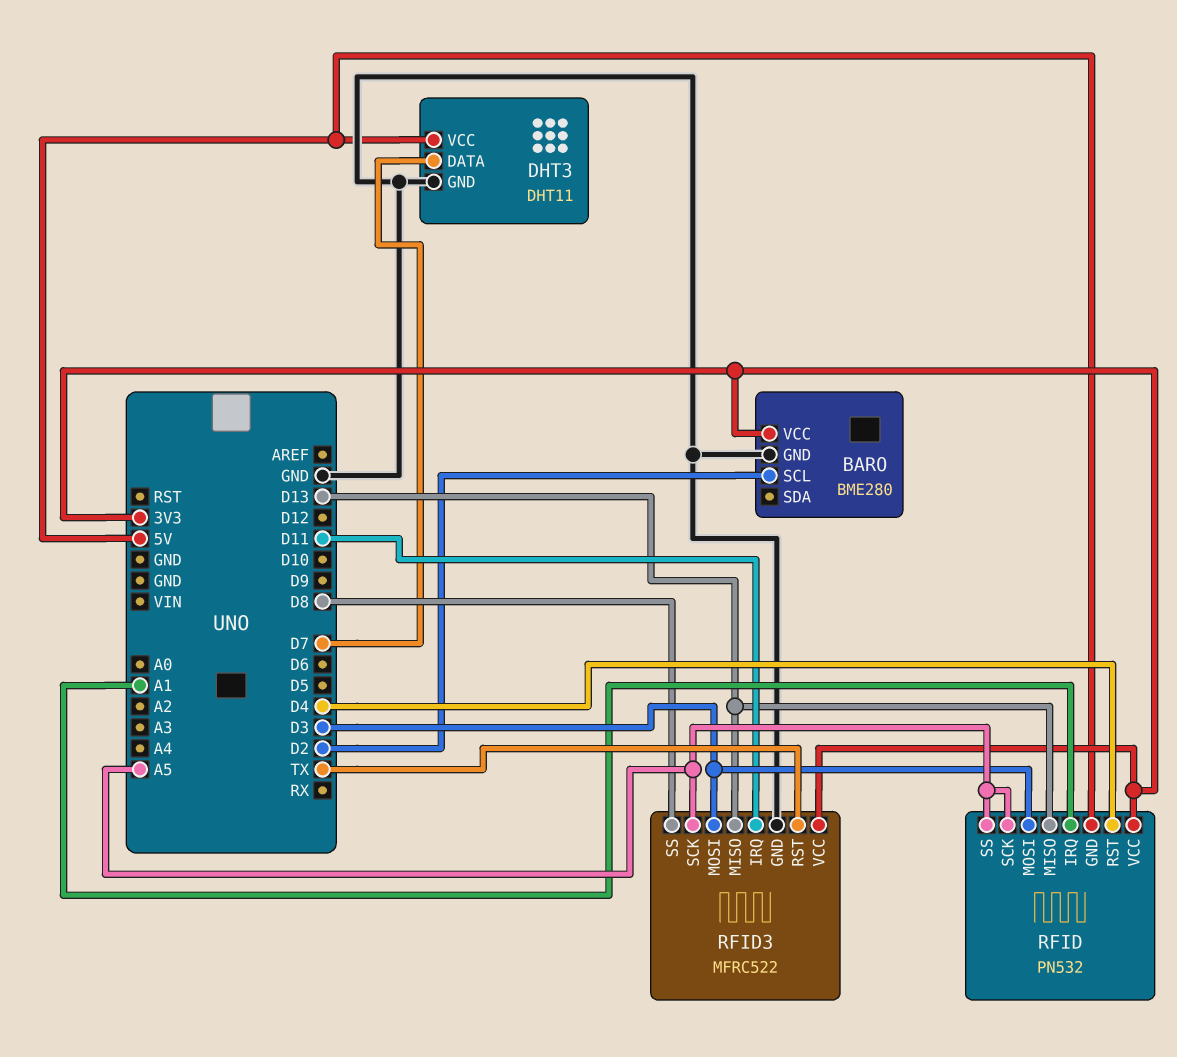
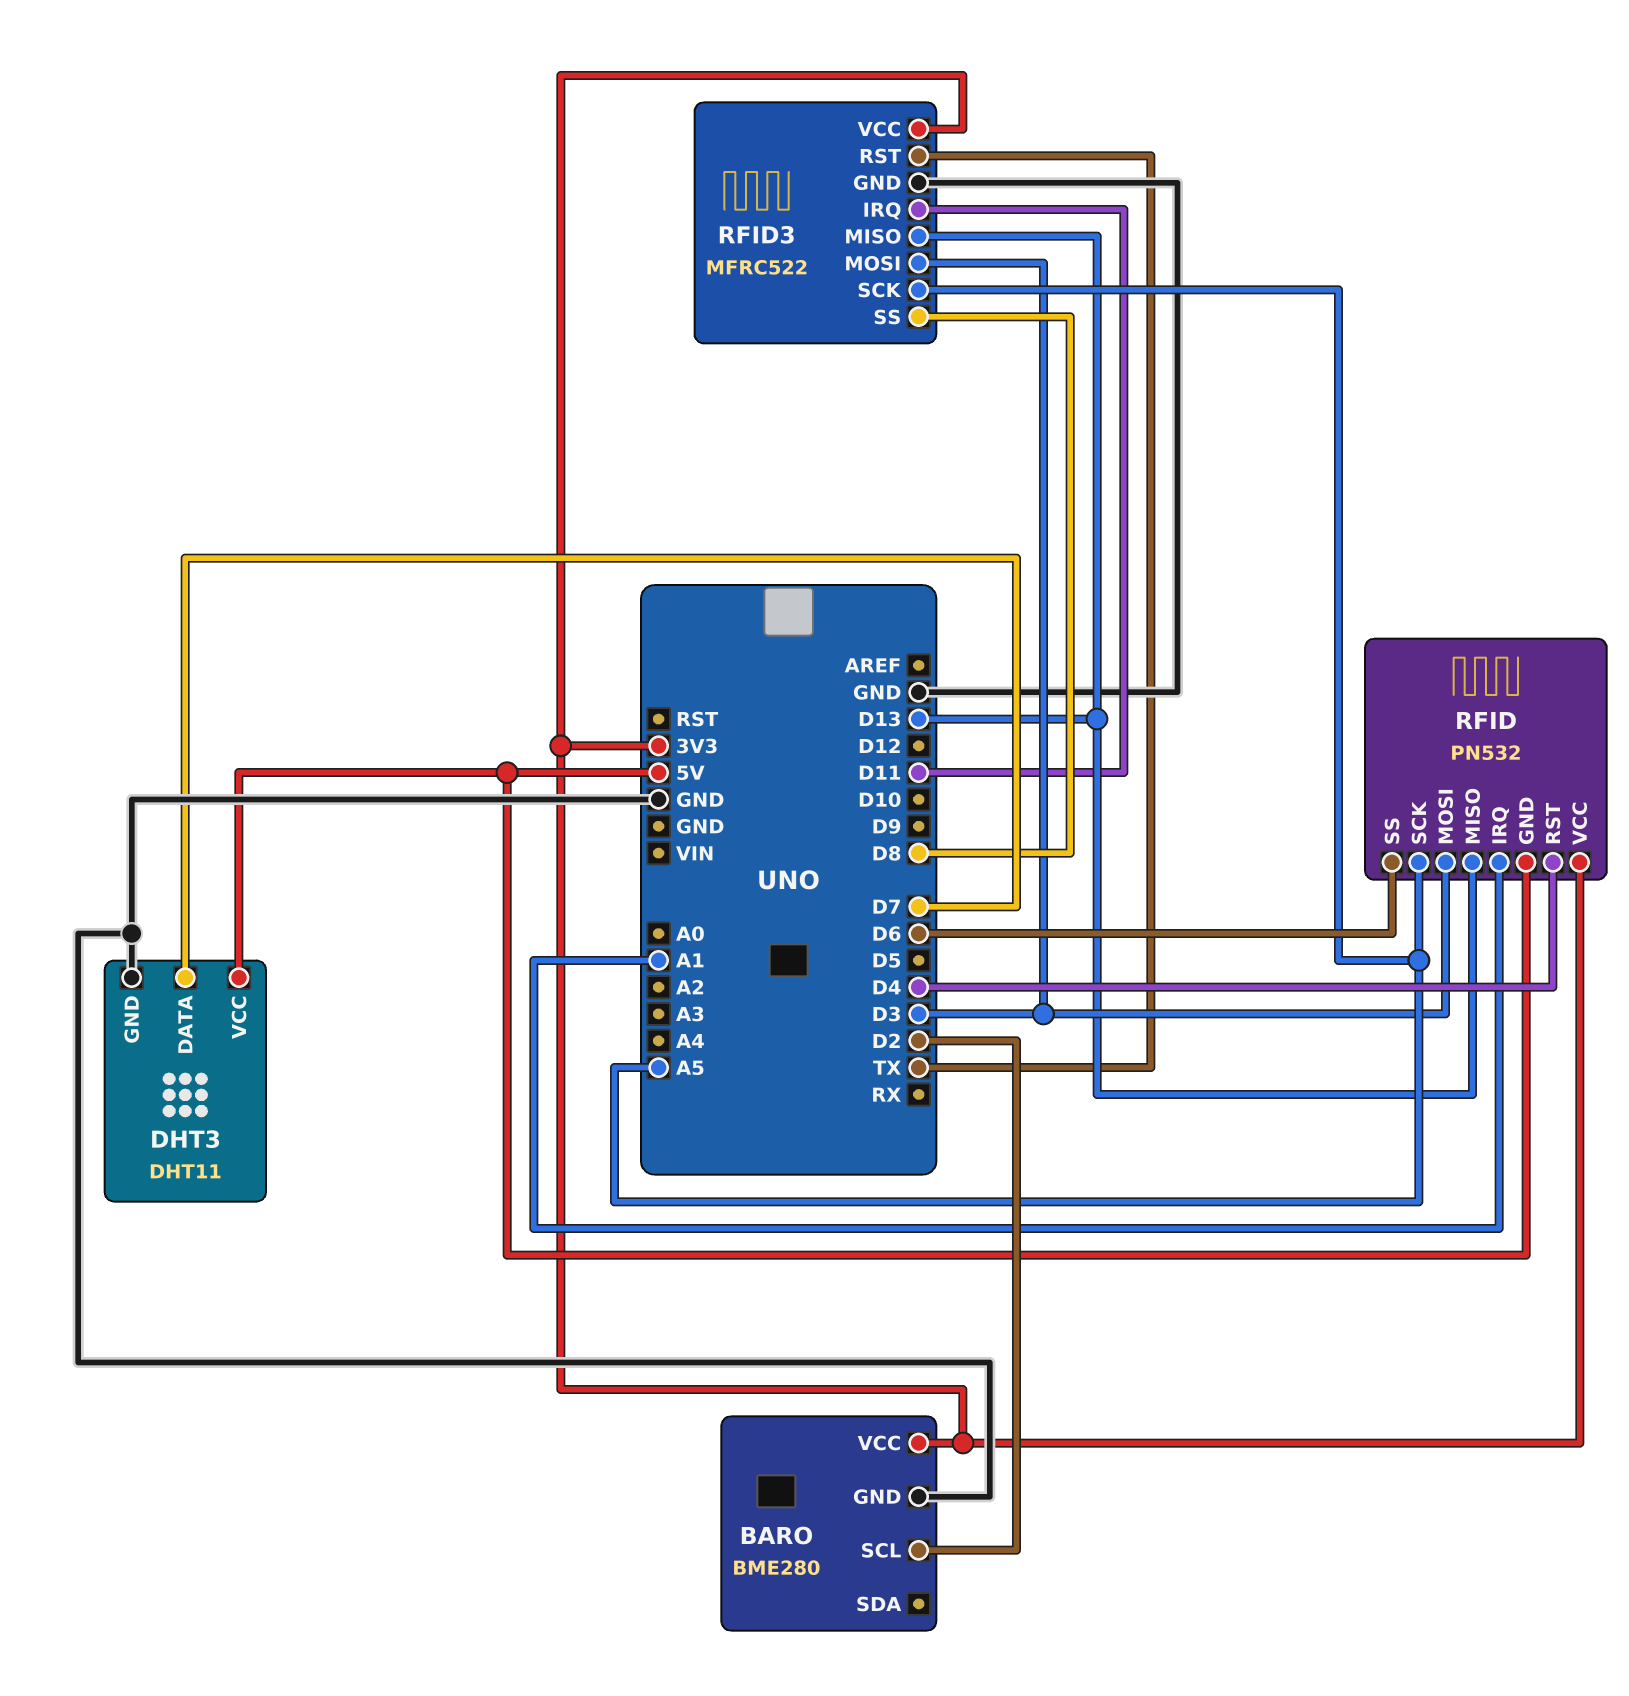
RFID pin SS: A5 -> D6

